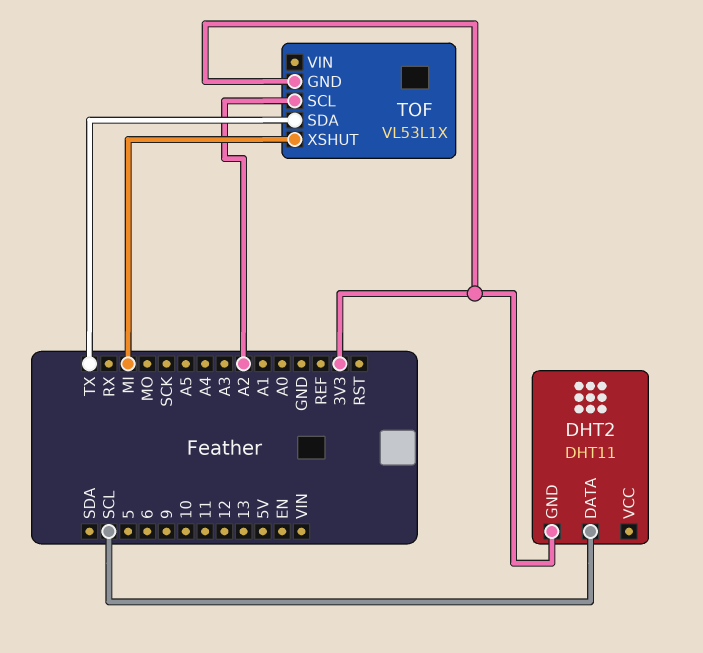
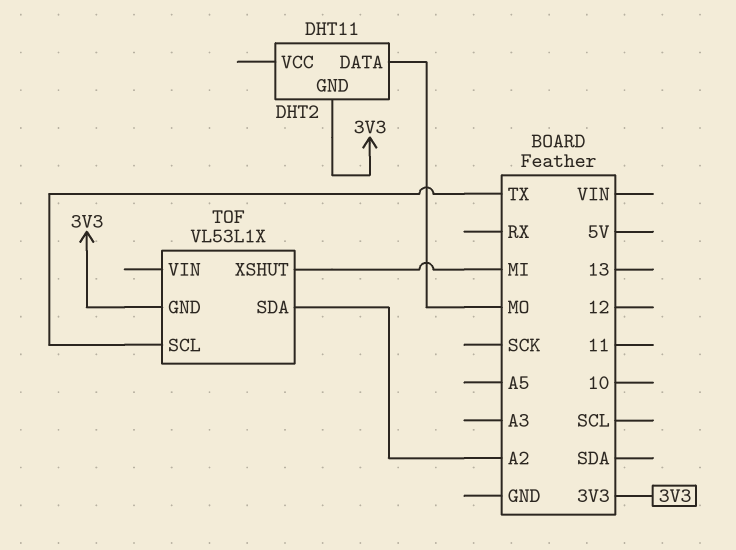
DHT2 pin DATA: SCL -> MO
TOF pin SCL: A2 -> TX
TOF pin SDA: TX -> A2

